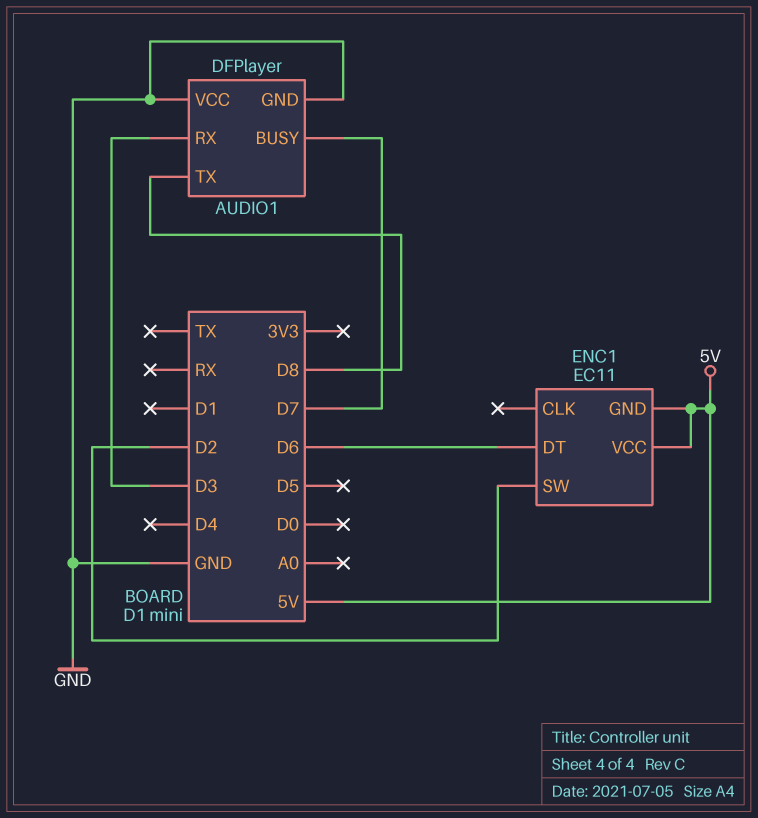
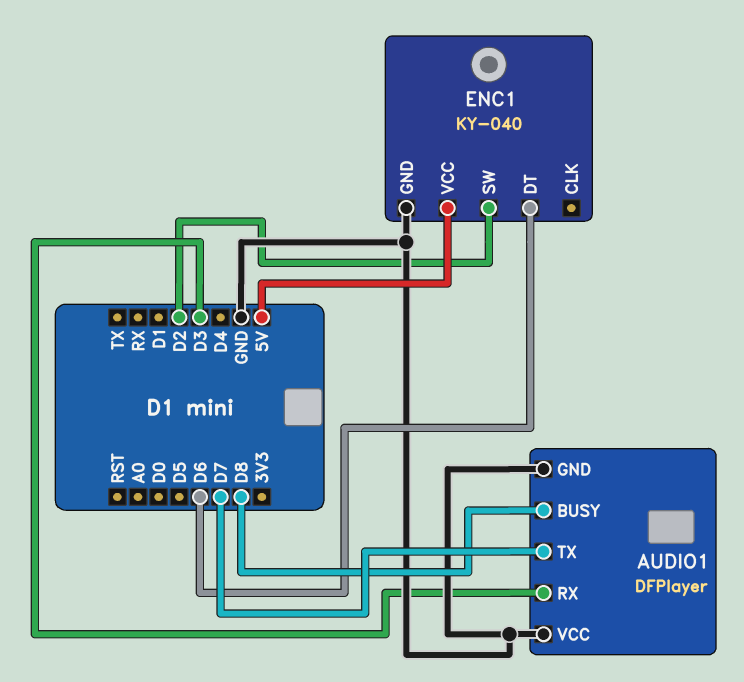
AUDIO1 pin BUSY: D7 -> D8
AUDIO1 pin TX: D8 -> D7
ENC1: EC11 -> KY-040
ENC1 pin GND: 5V -> GND

